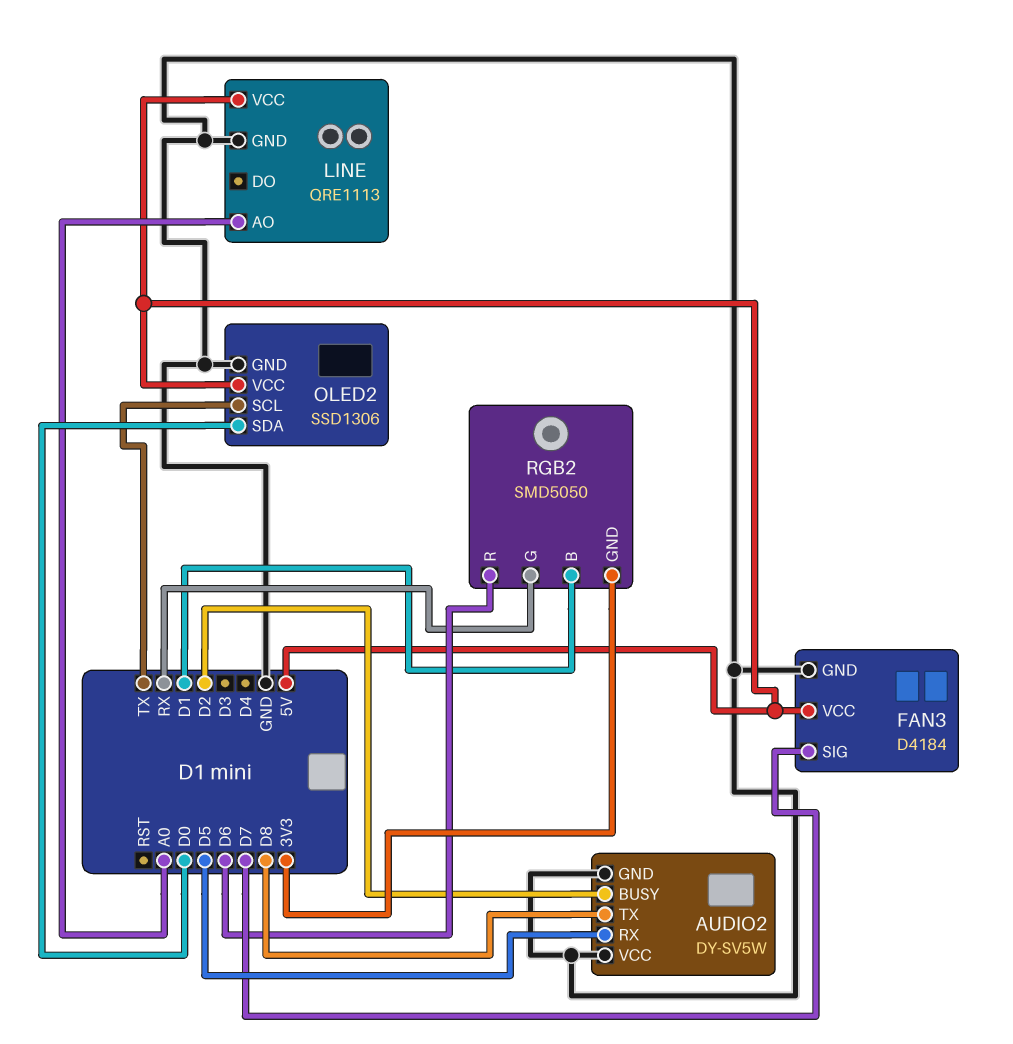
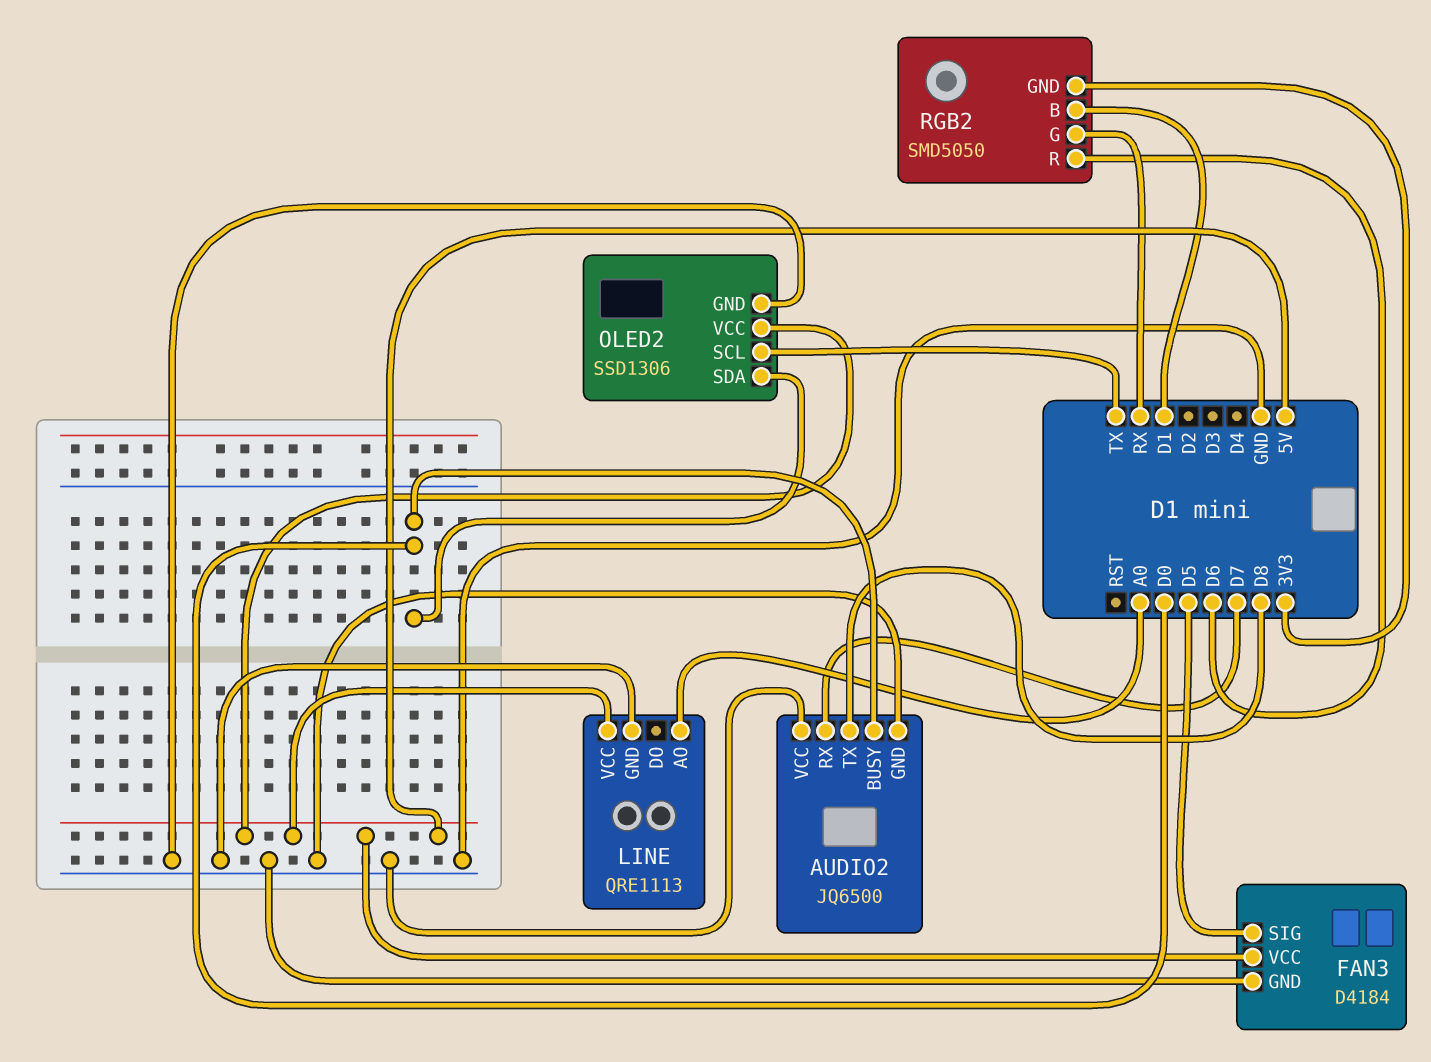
AUDIO2: DY-SV5W -> JQ6500
AUDIO2 pin BUSY: D2 -> D0
AUDIO2 pin RX: D5 -> D7
FAN3 pin SIG: D7 -> D5

